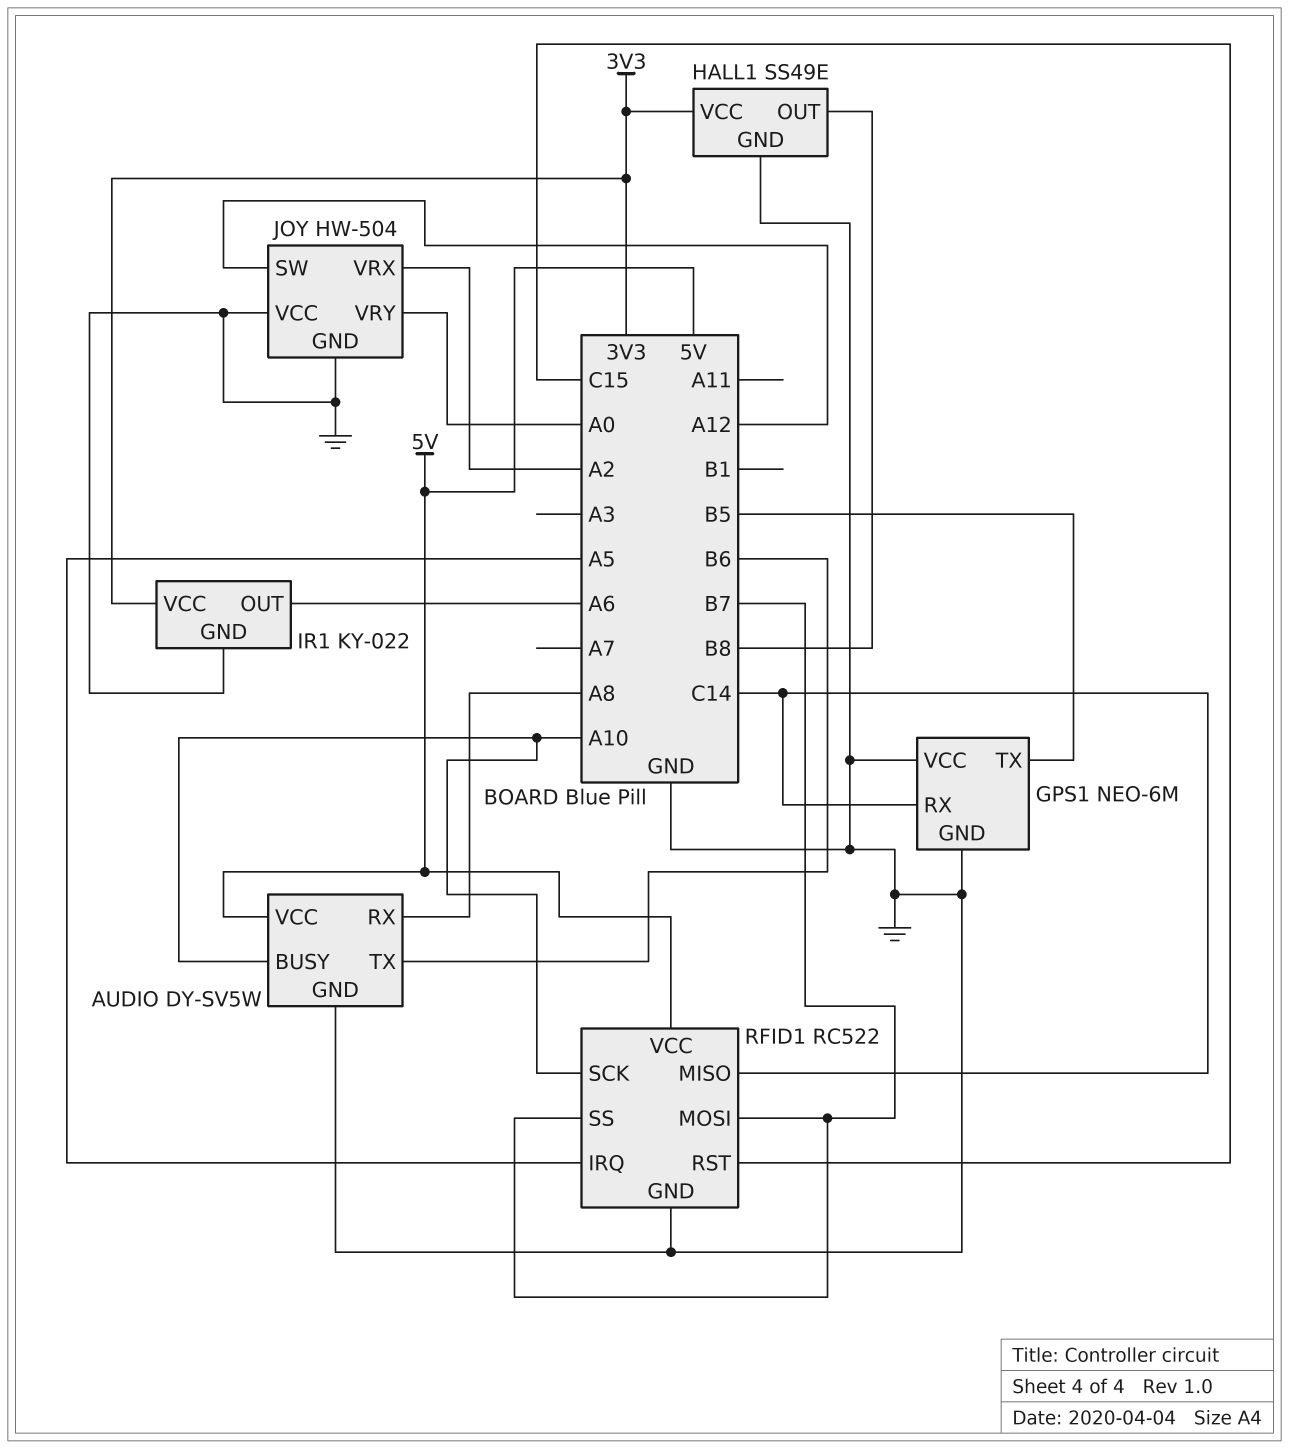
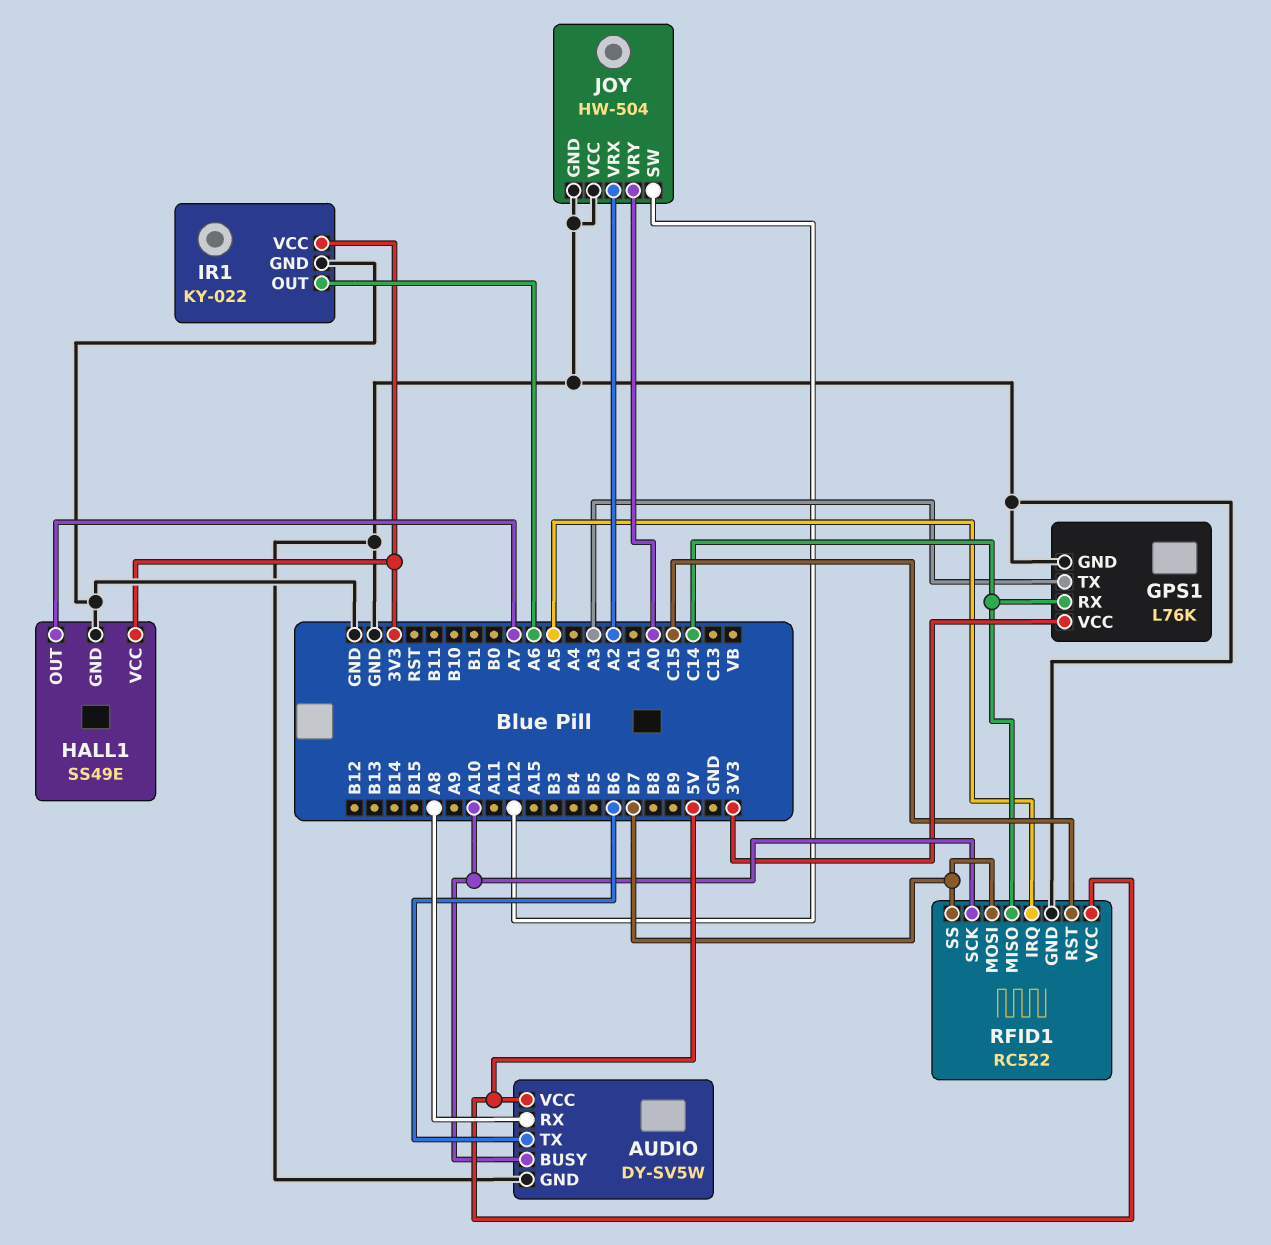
GPS1: NEO-6M -> L76K
GPS1 pin TX: B5 -> A3
GPS1 pin VCC: GND -> 3V3
HALL1 pin OUT: B8 -> A7

